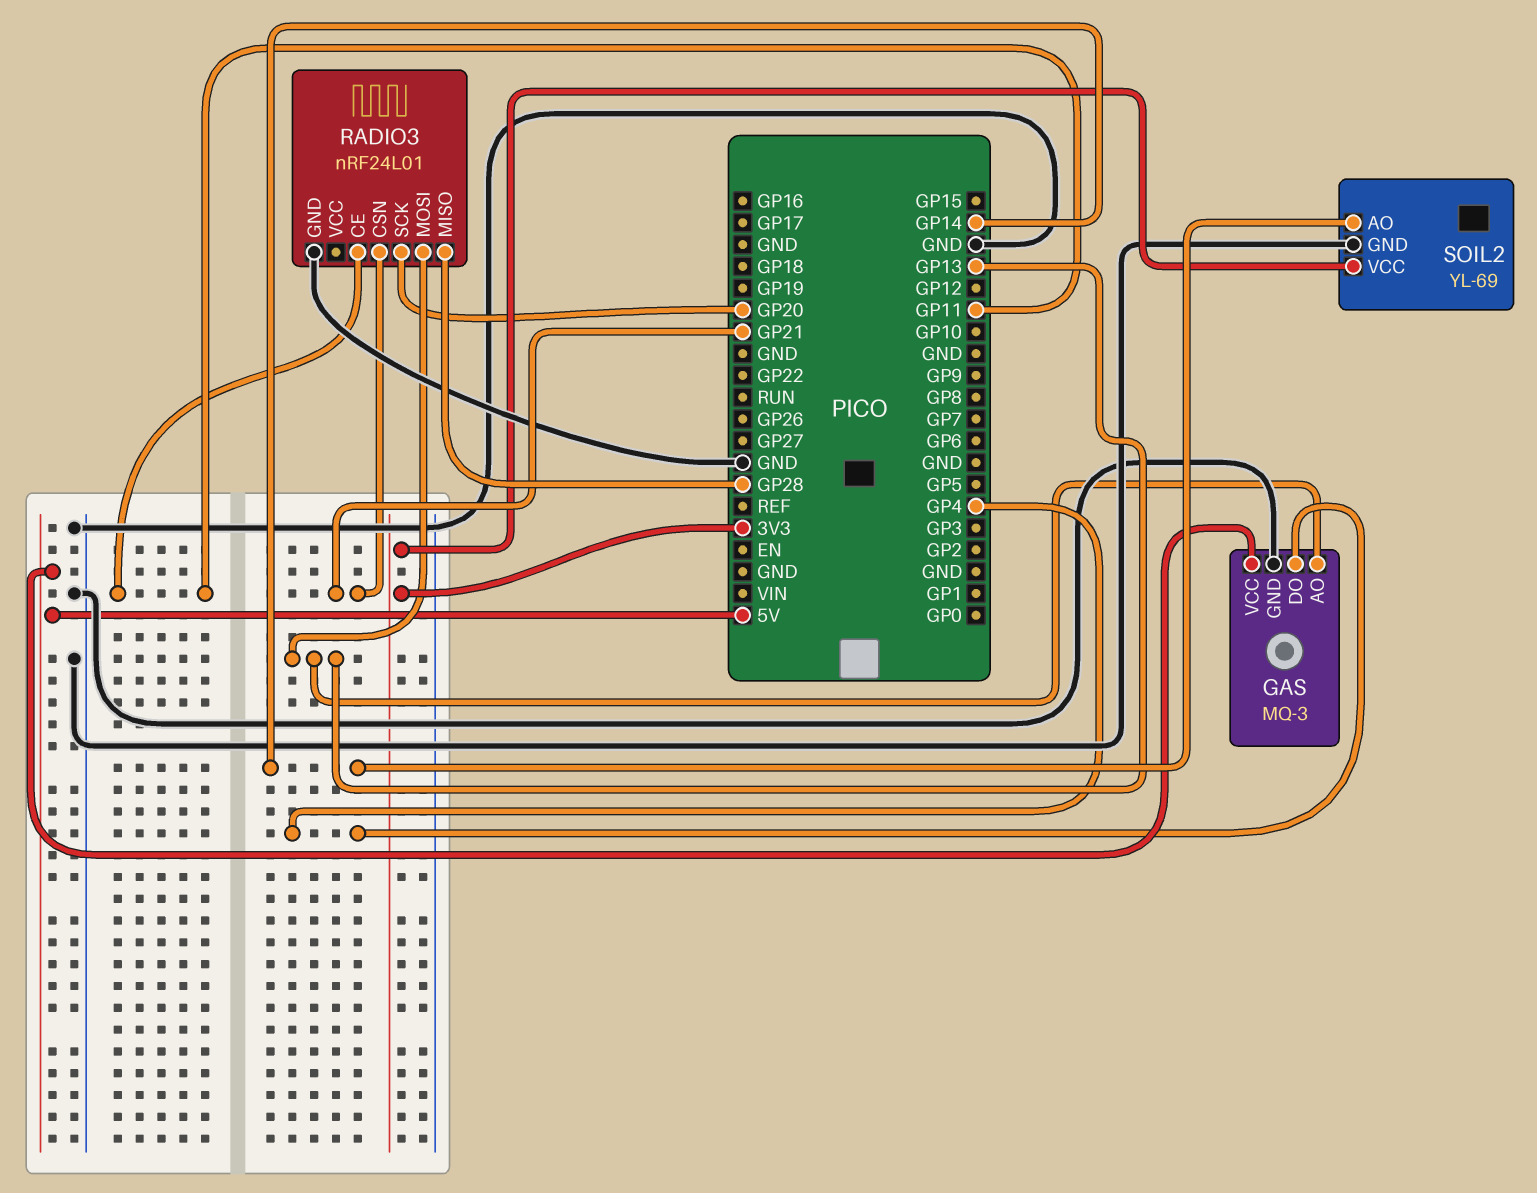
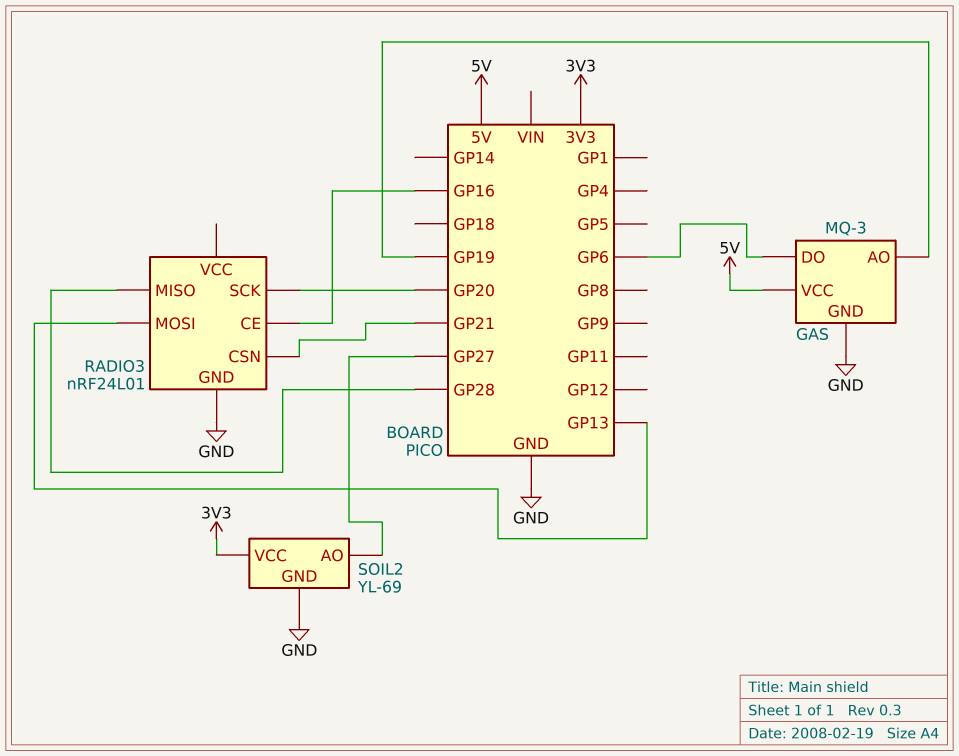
GAS pin AO: GP13 -> GP19
GAS pin DO: GP4 -> GP6
RADIO3 pin CE: GP11 -> GP16
SOIL2 pin AO: GP14 -> GP27

